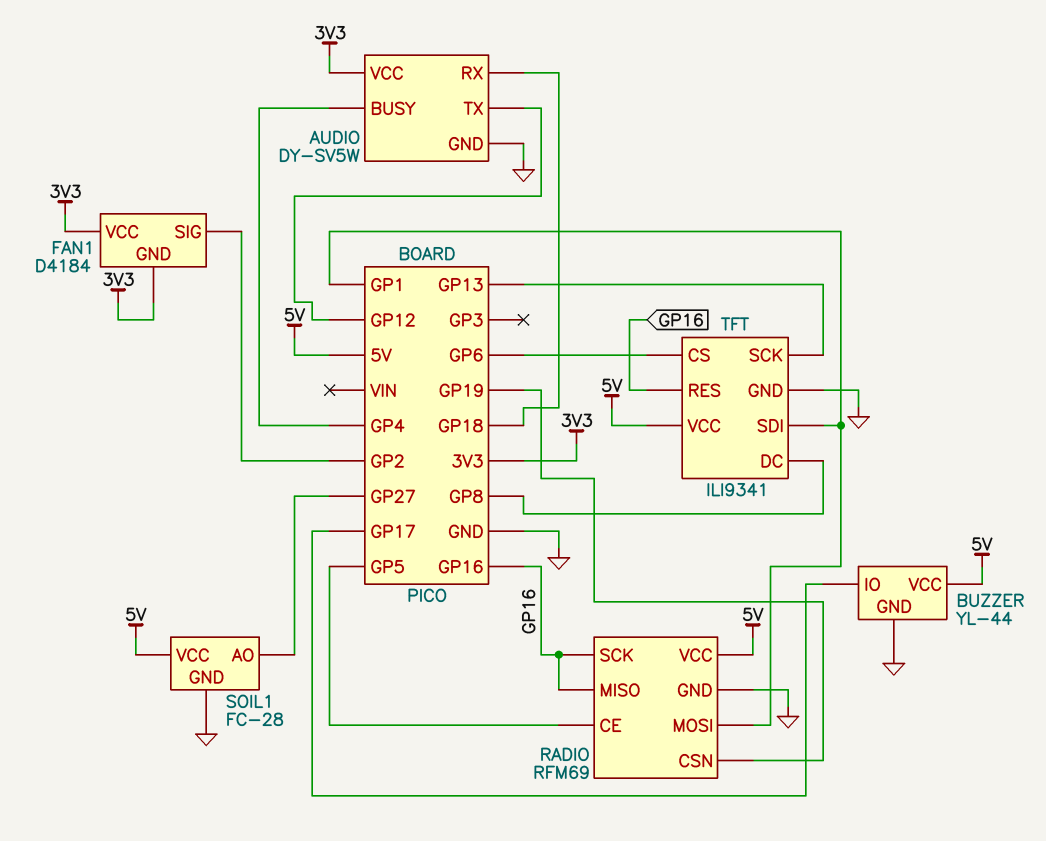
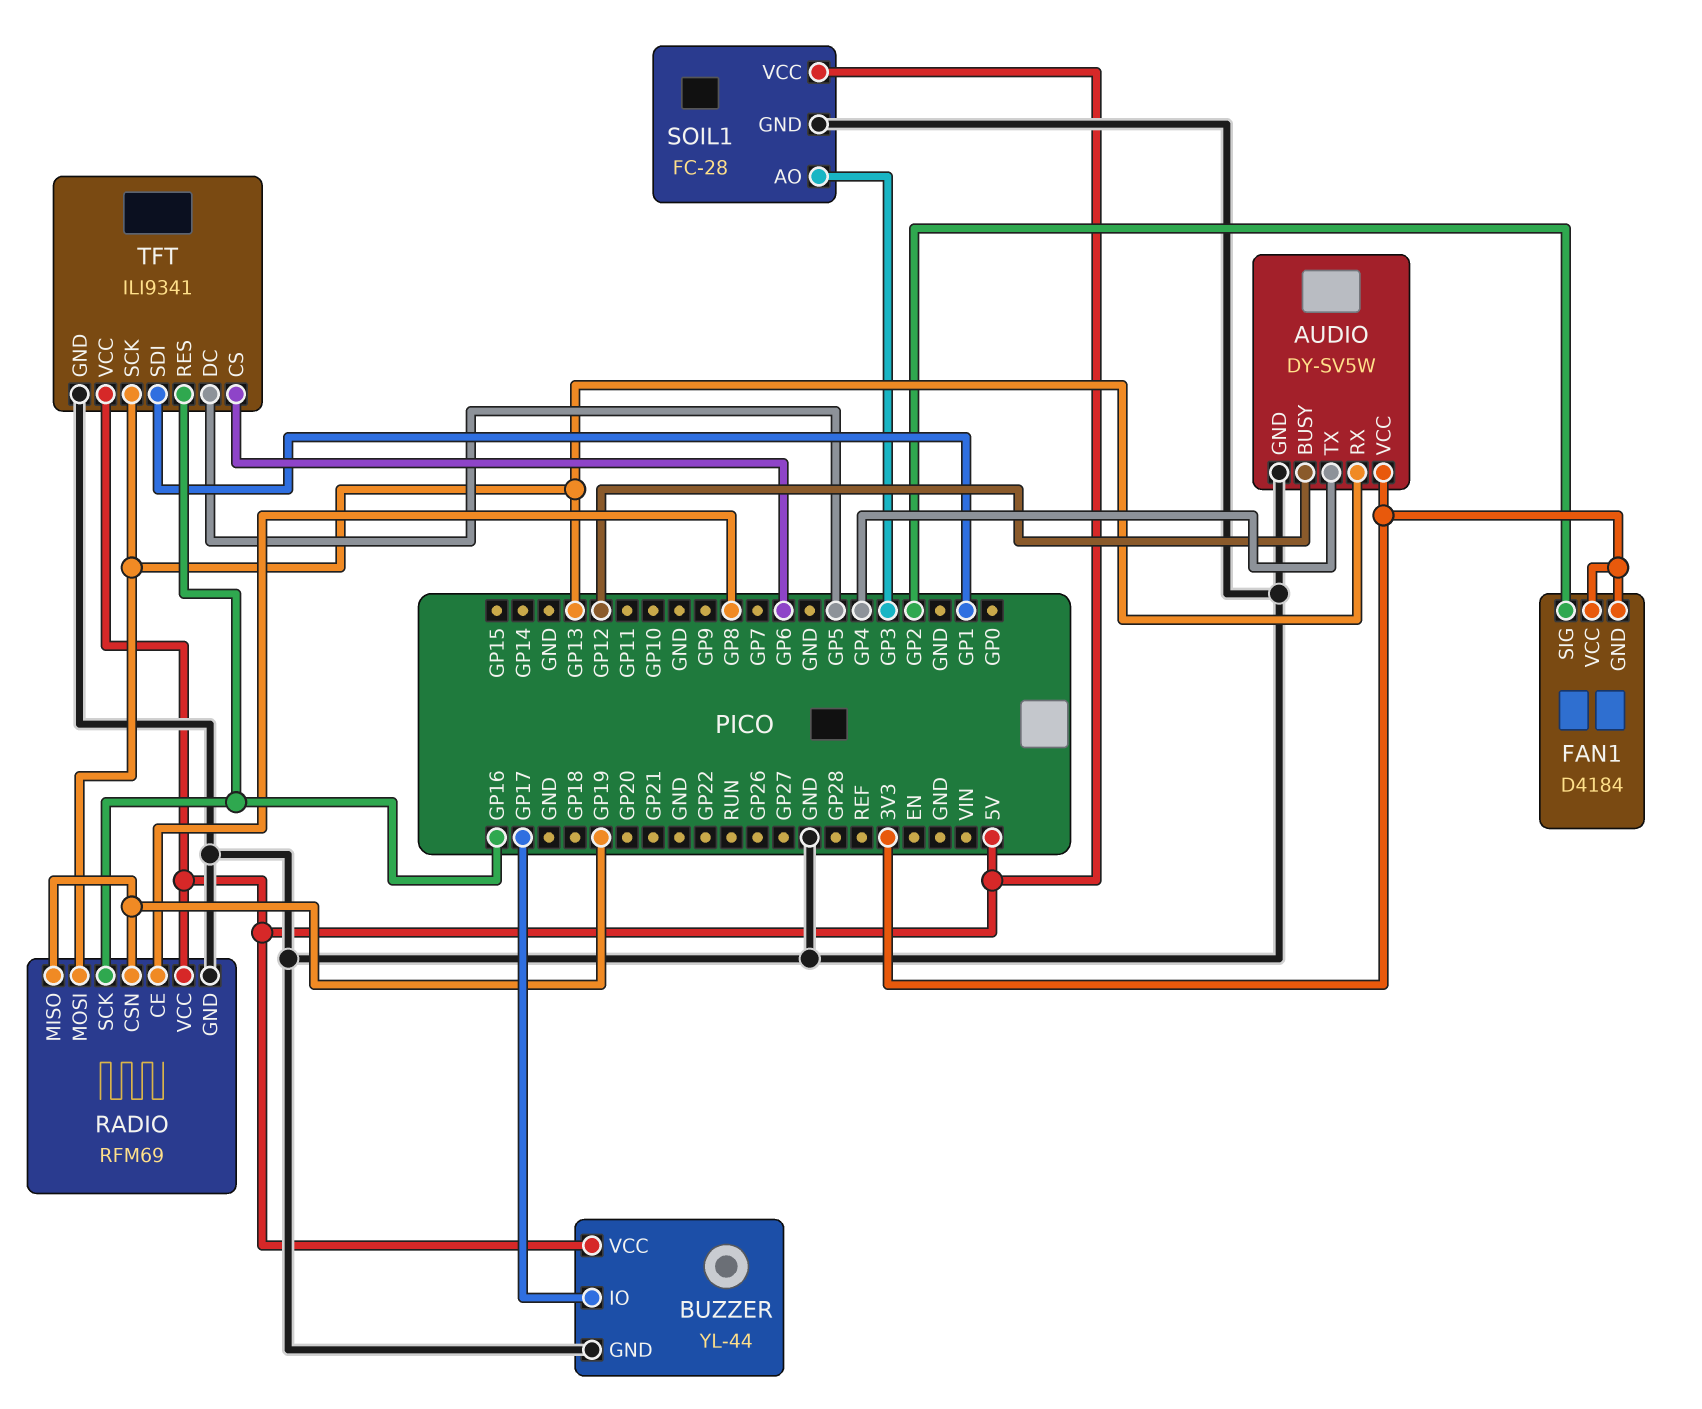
AUDIO pin BUSY: GP4 -> GP12
AUDIO pin RX: GP18 -> GP13
AUDIO pin TX: GP12 -> GP4
RADIO pin CE: GP5 -> GP8
RADIO pin MISO: GP16 -> GP19
RADIO pin MOSI: GP1 -> GP13
SOIL1 pin AO: GP27 -> GP3
TFT pin DC: GP8 -> GP5

